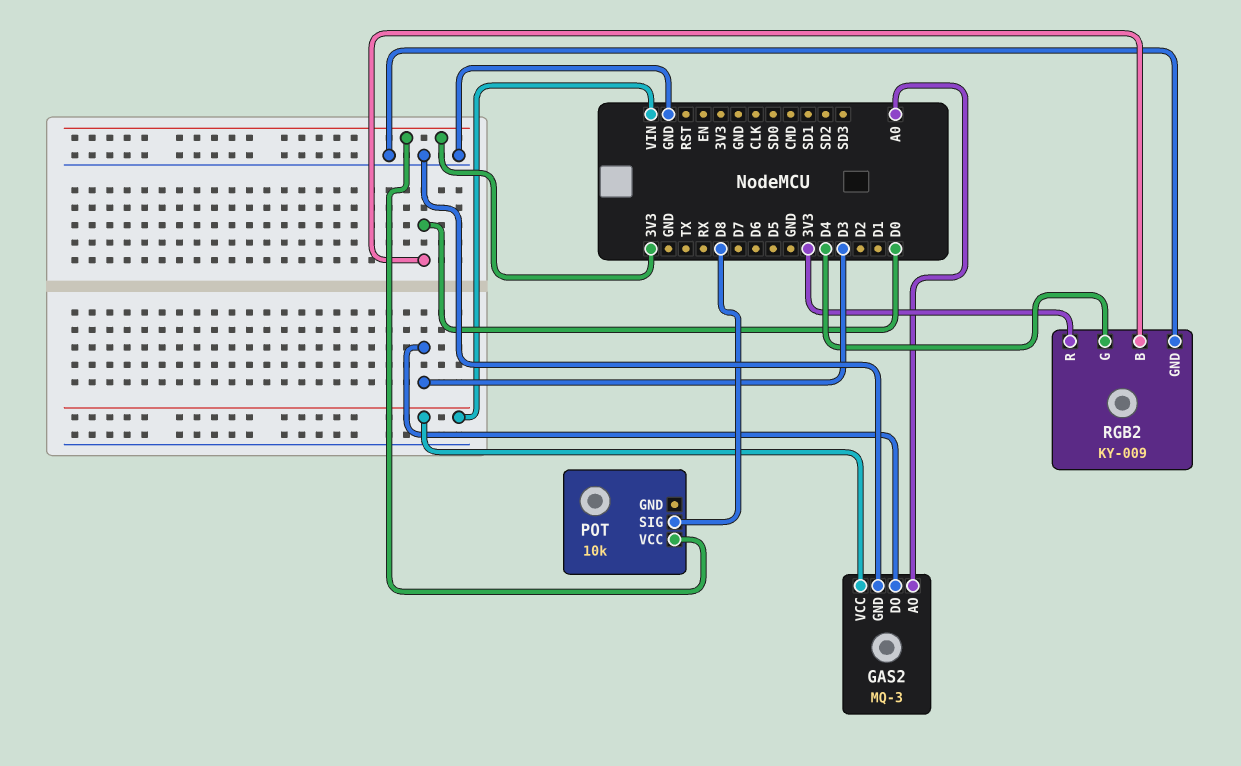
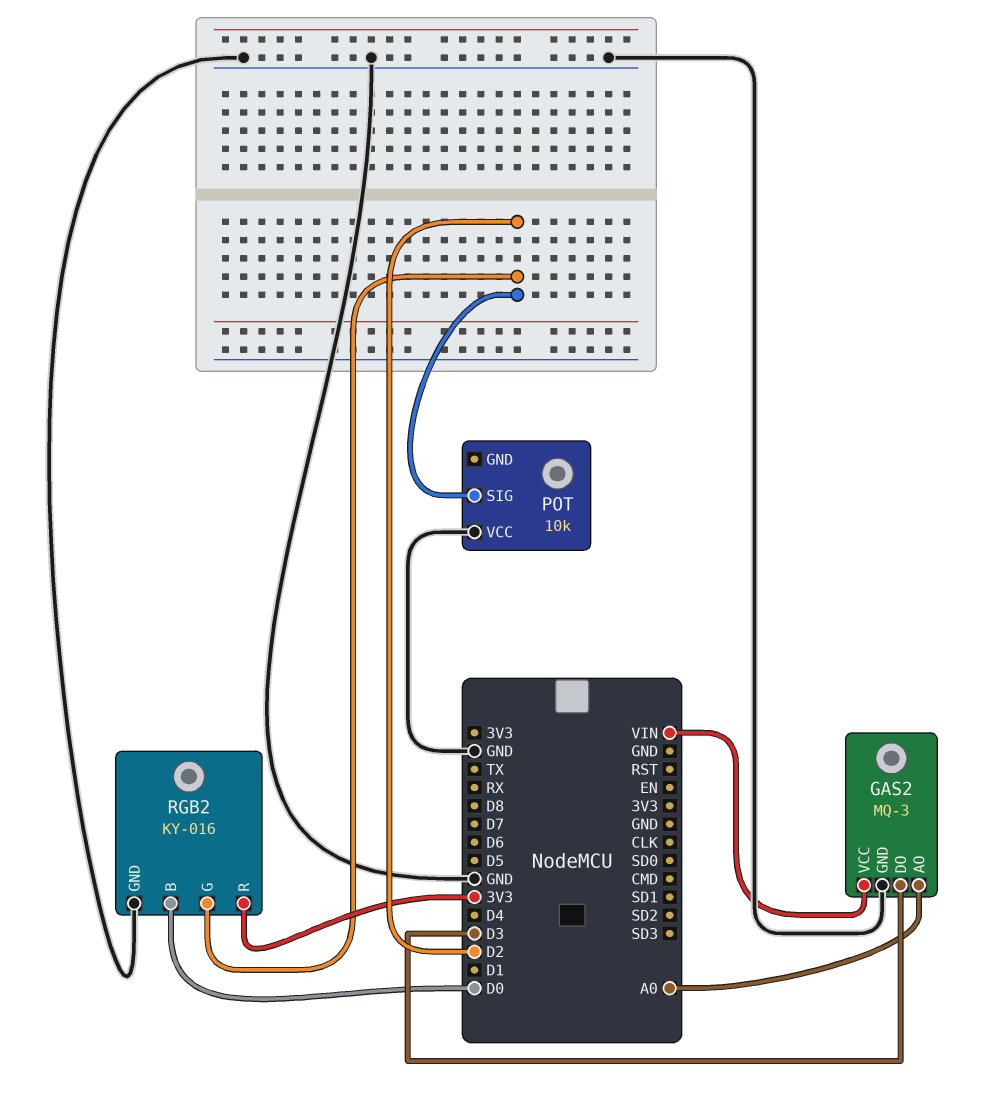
POT pin SIG: D8 -> D2
POT pin VCC: 3V3 -> GND
RGB2: KY-009 -> KY-016
RGB2 pin G: D4 -> D2

